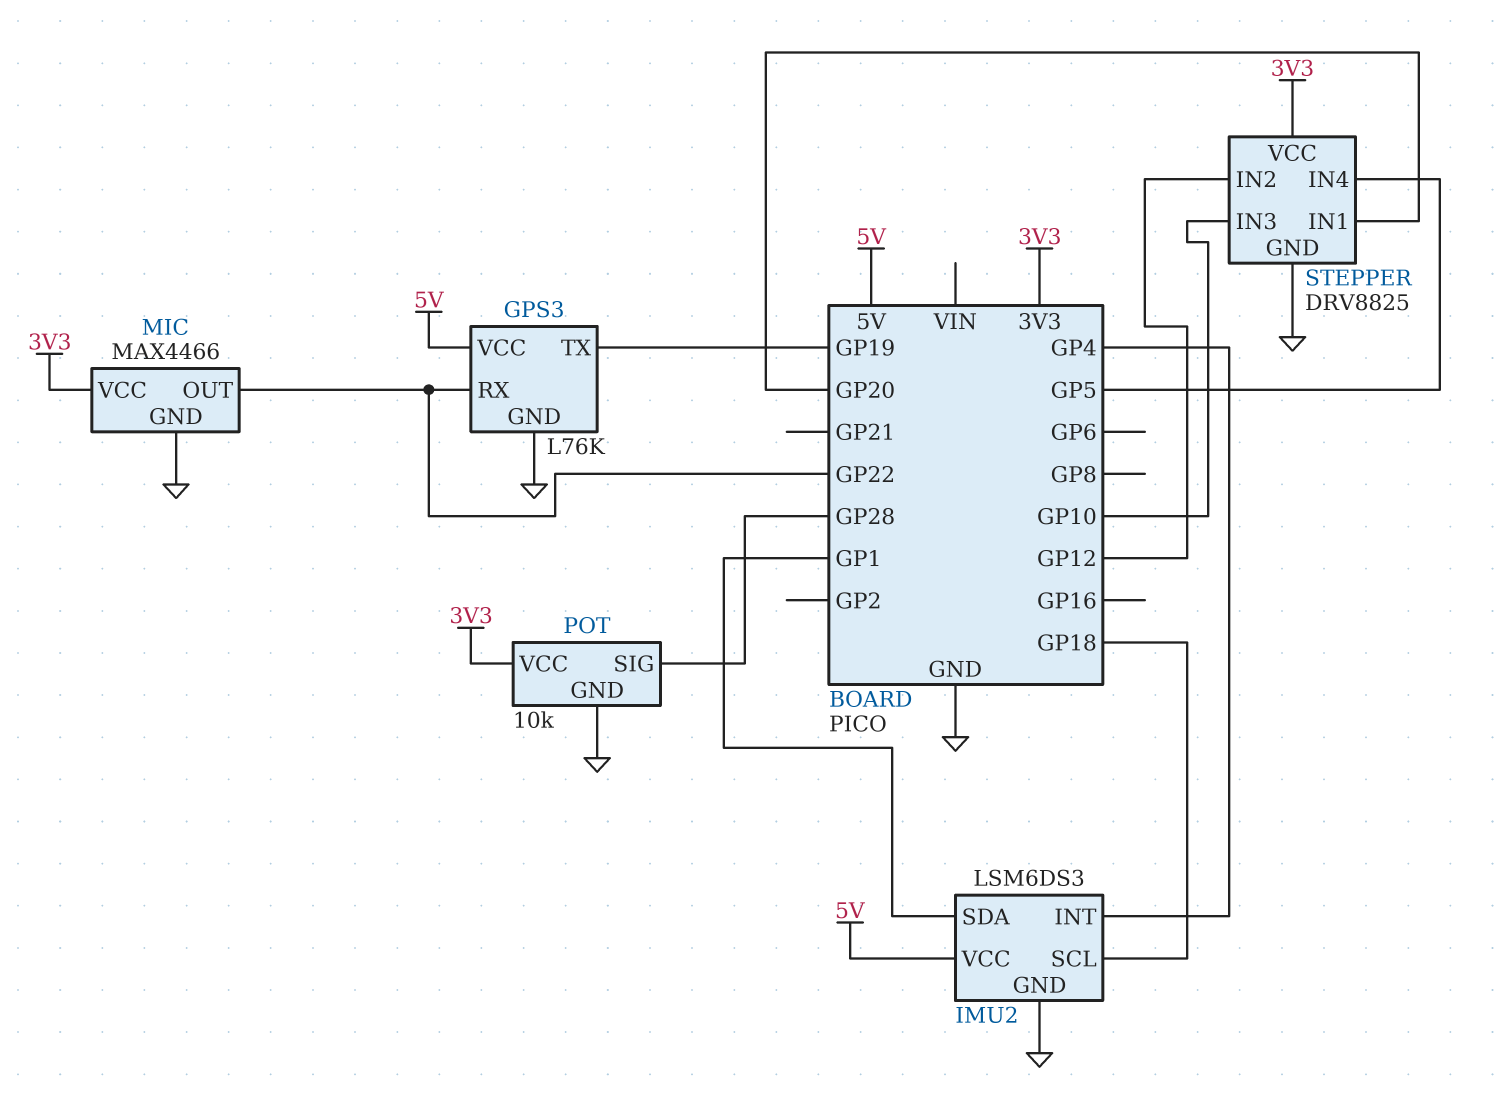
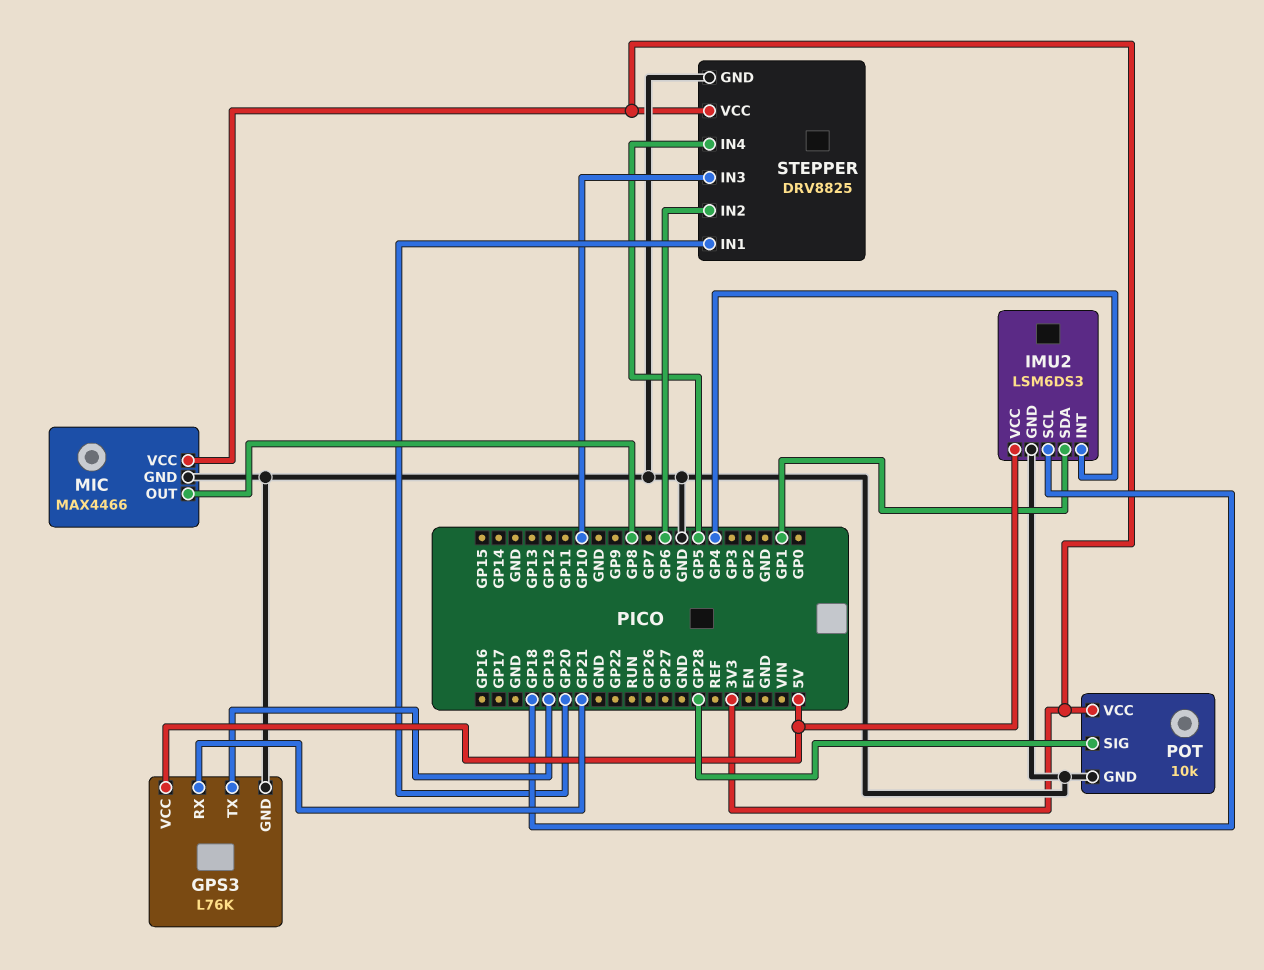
GPS3 pin RX: GP22 -> GP21
MIC pin OUT: GP22 -> GP8
STEPPER pin IN2: GP12 -> GP6

